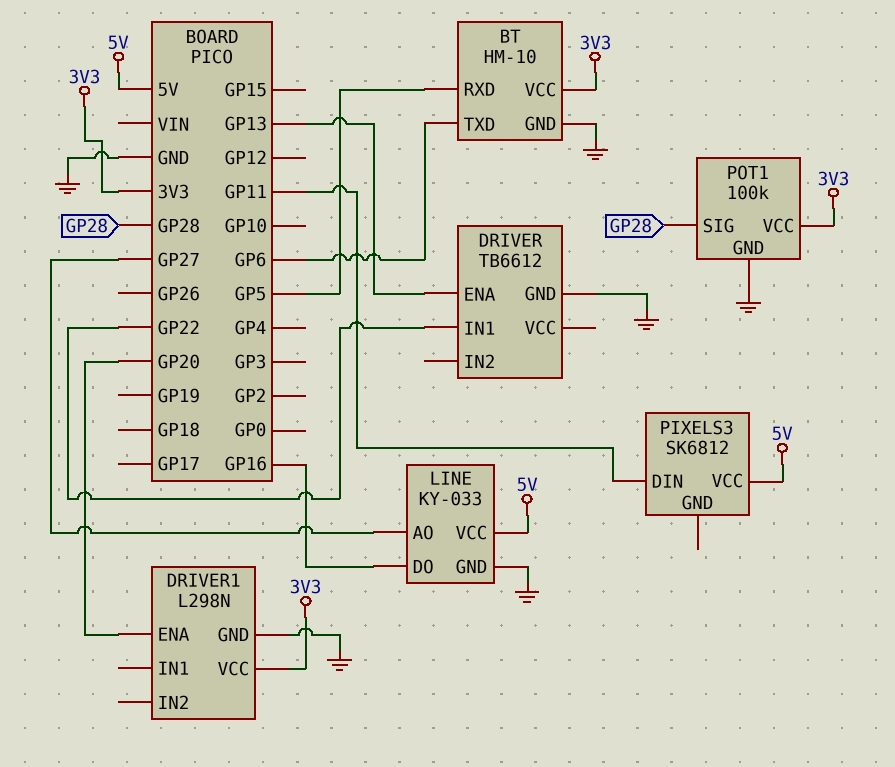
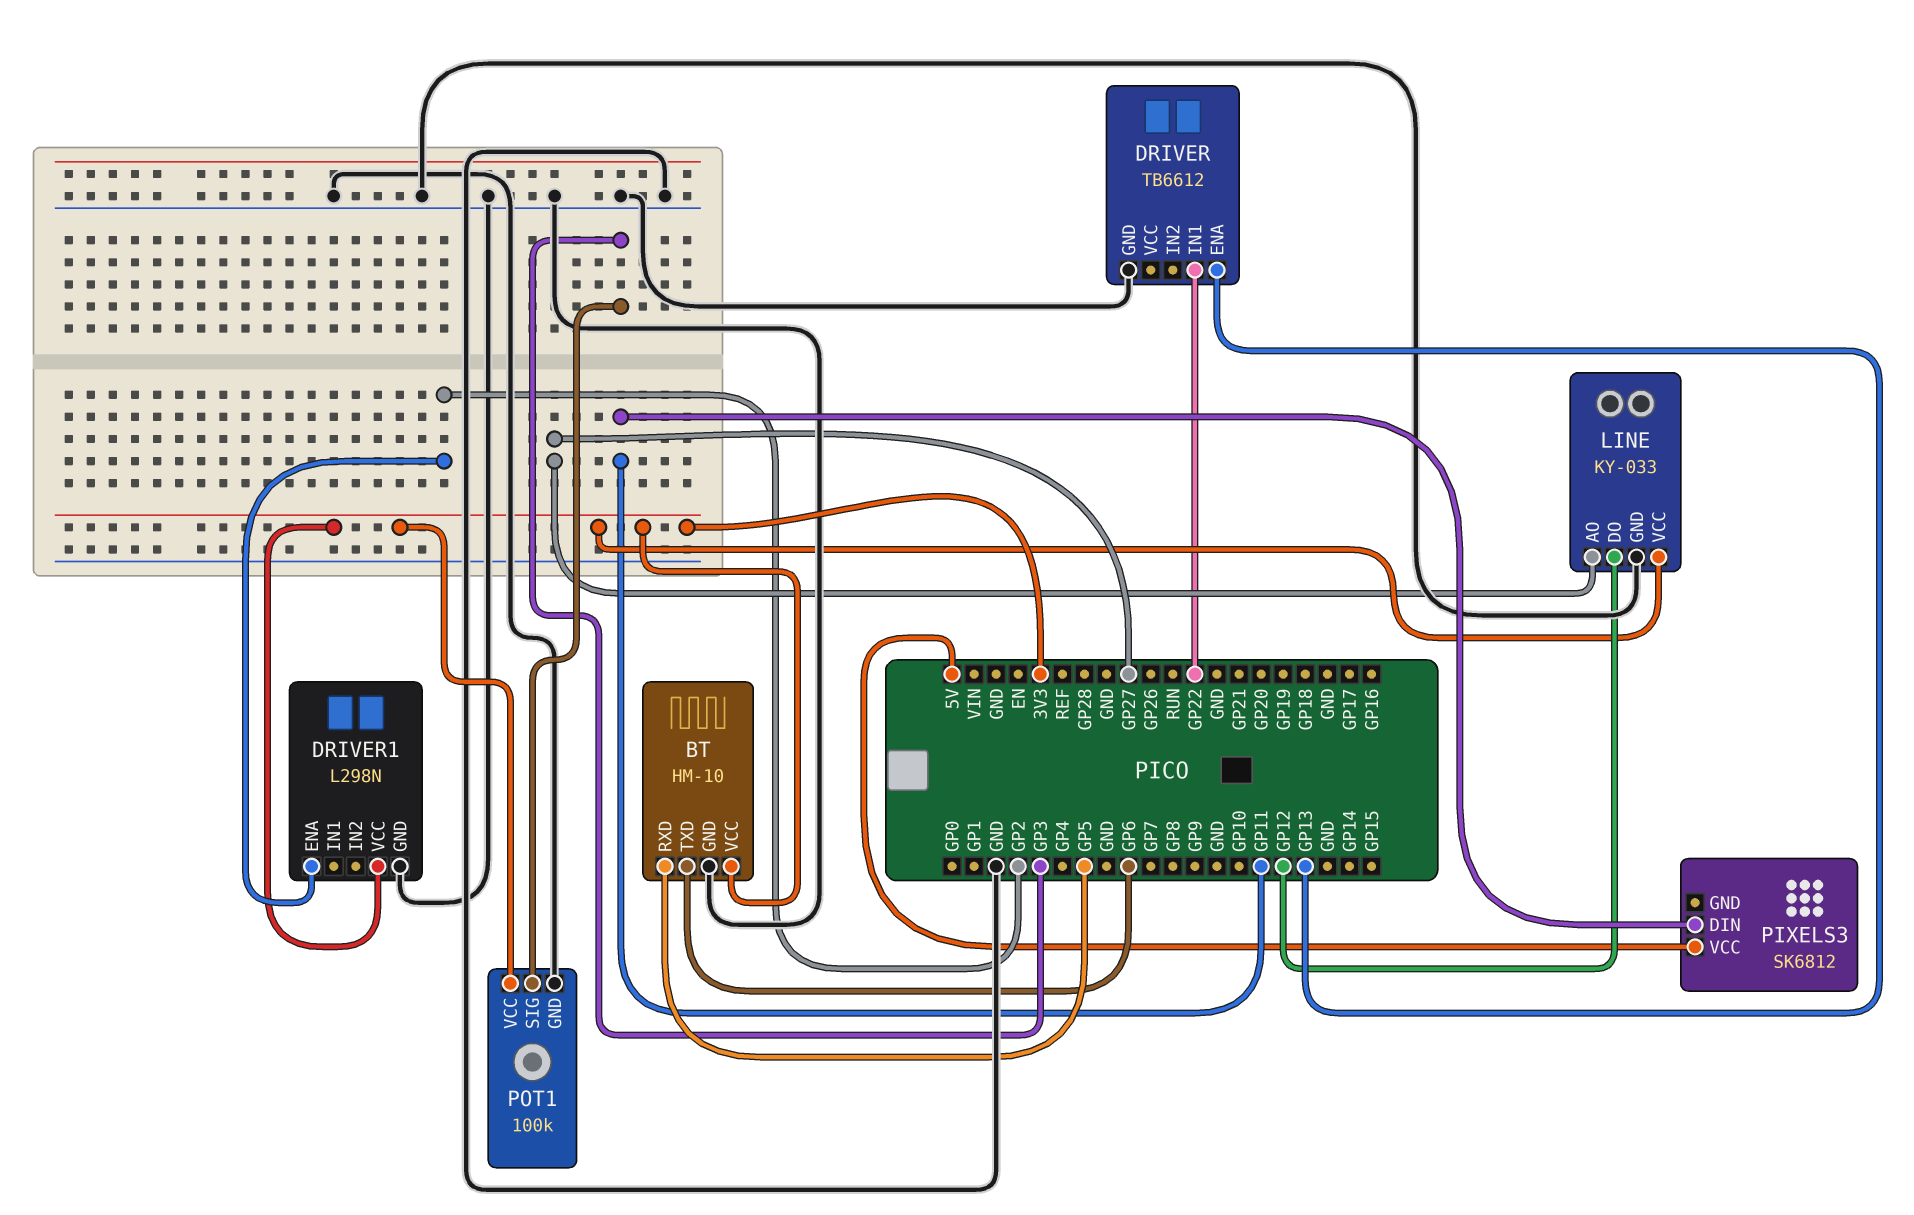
DRIVER1 pin ENA: GP20 -> GP2
LINE pin DO: GP16 -> GP12
LINE pin VCC: 5V -> 3V3
POT1 pin SIG: GP28 -> GP3

